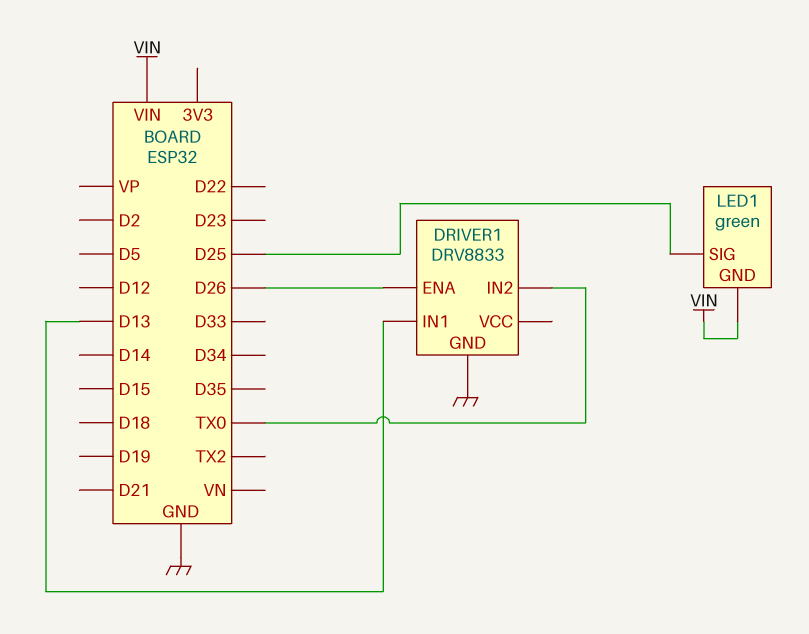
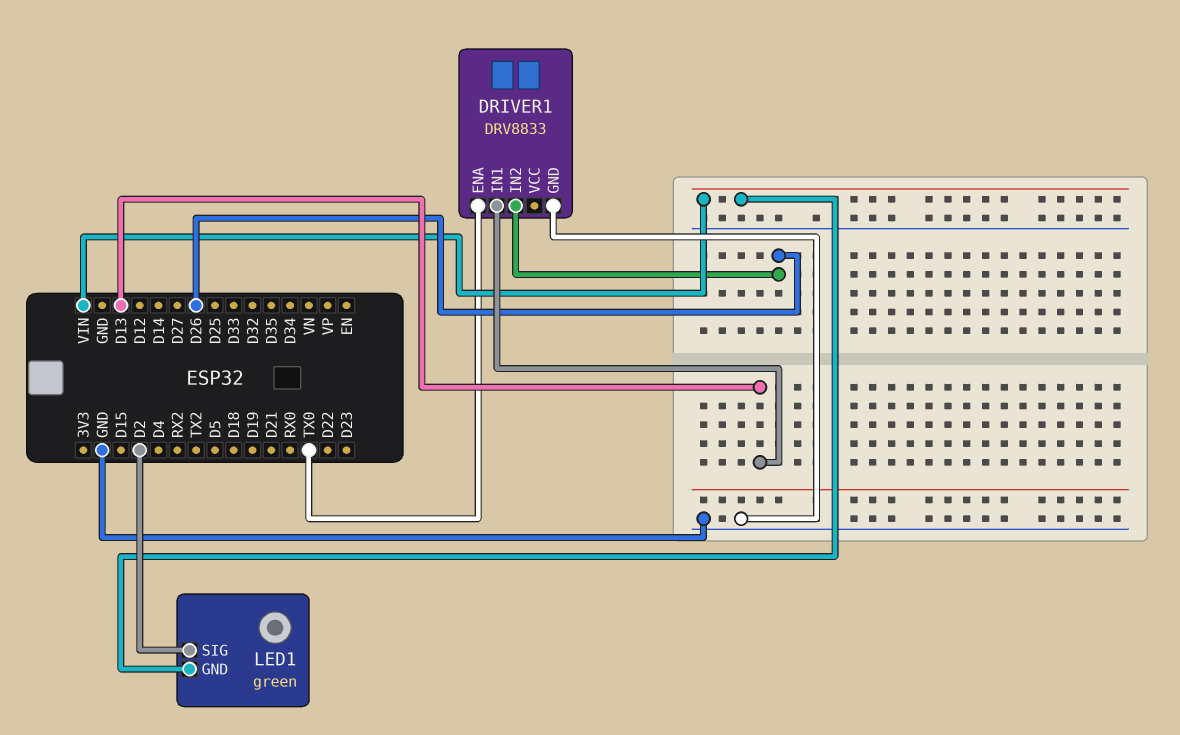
DRIVER1 pin ENA: D26 -> TX0
DRIVER1 pin IN2: TX0 -> D26
LED1 pin SIG: D25 -> D2

